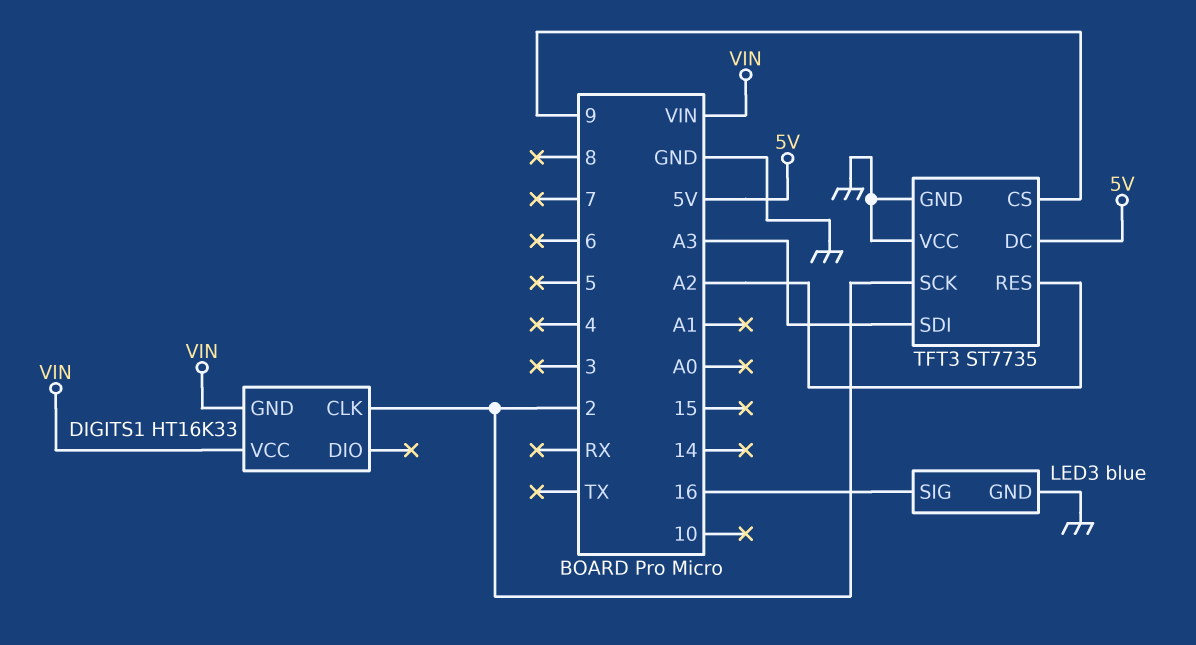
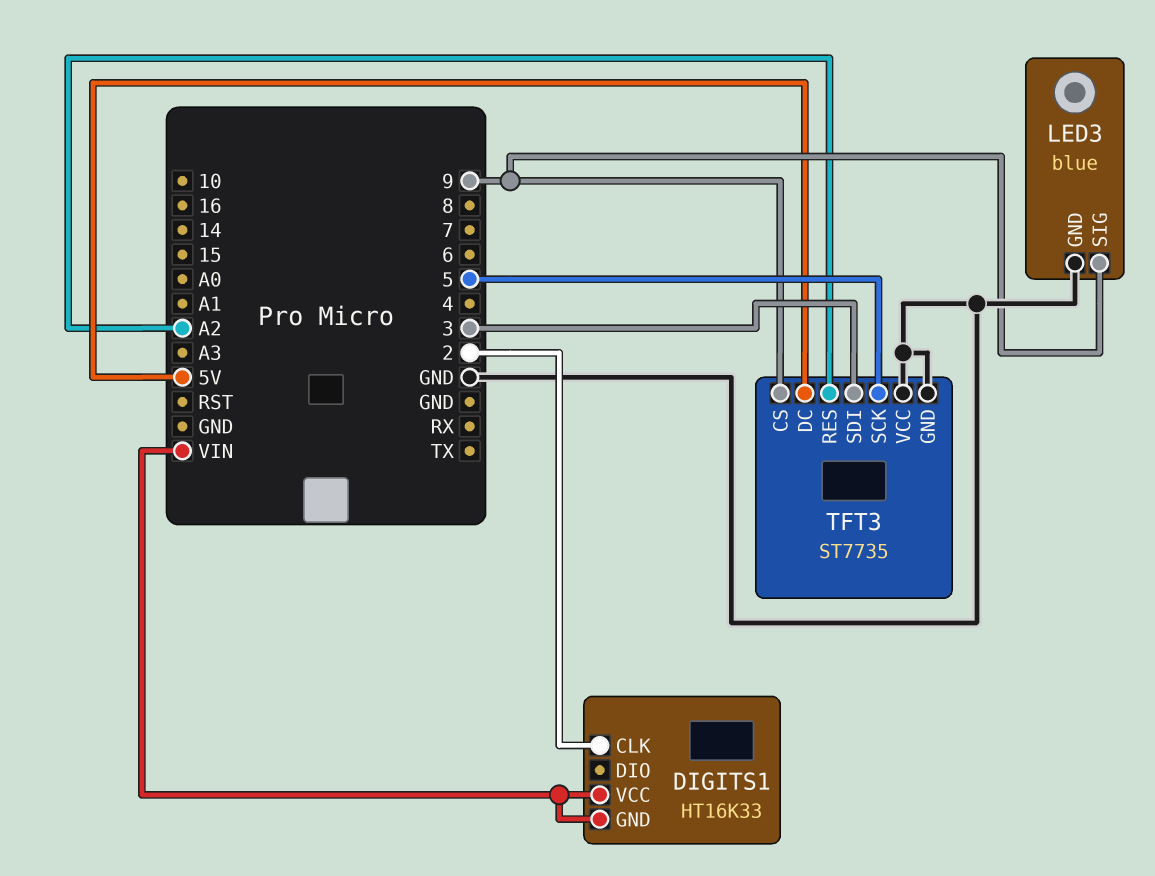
LED3 pin SIG: 16 -> 9
TFT3 pin SCK: 2 -> 5
TFT3 pin SDI: A3 -> 3

